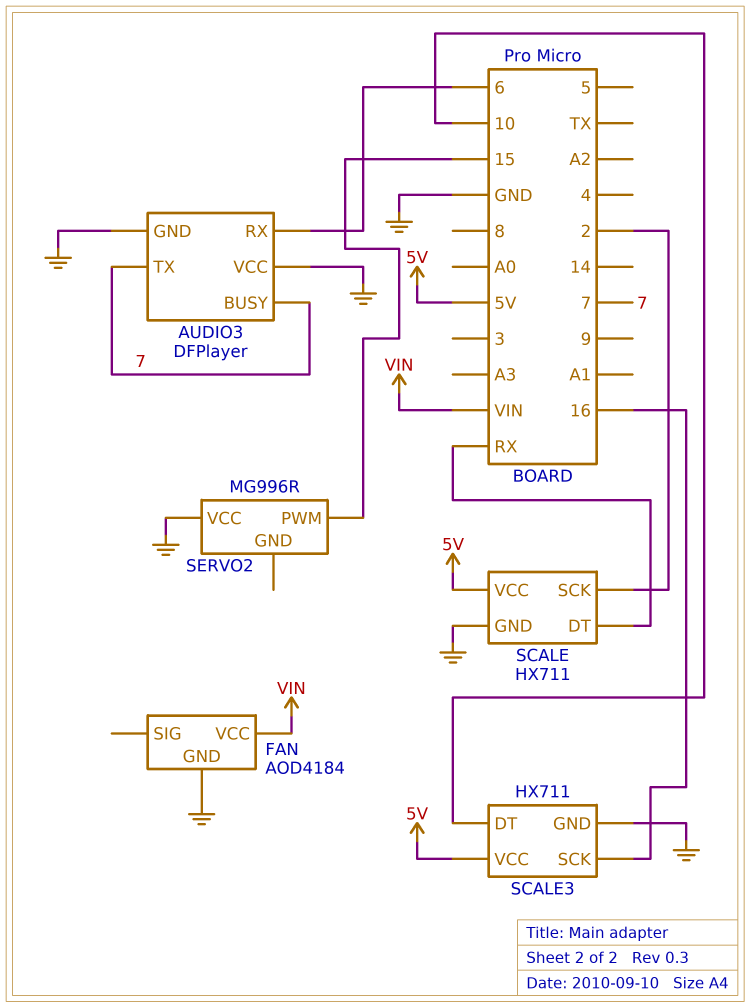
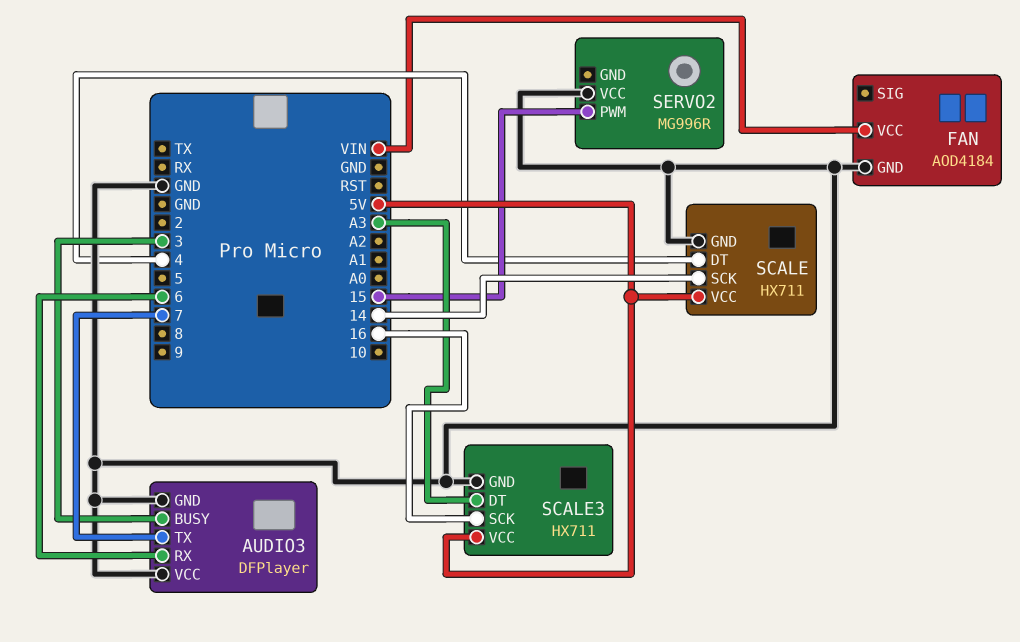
AUDIO3 pin BUSY: 7 -> 3
SCALE pin DT: RX -> 4
SCALE pin SCK: 2 -> 14
SCALE3 pin DT: 10 -> A3

